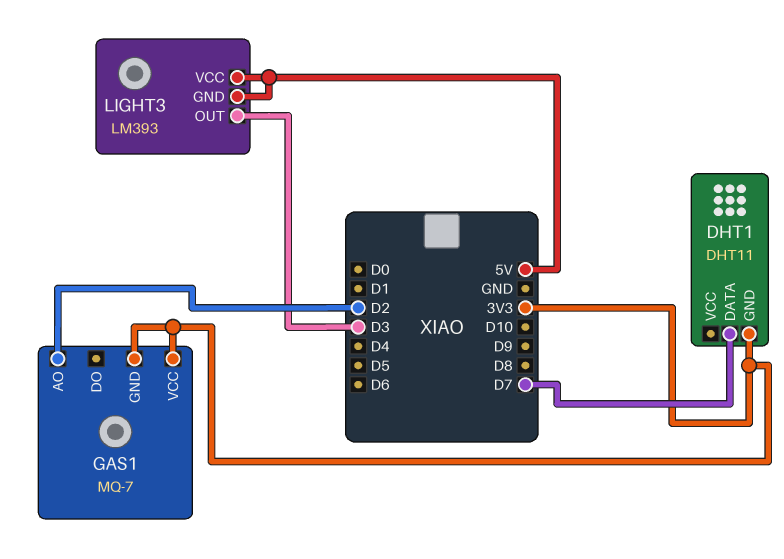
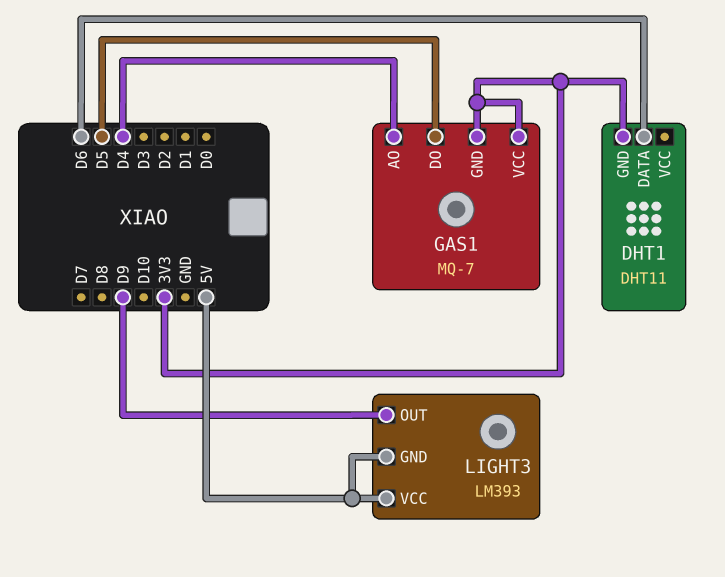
DHT1 pin DATA: D7 -> D6
GAS1 pin AO: D2 -> D4
GAS1 pin DO: none -> D5
LIGHT3 pin OUT: D3 -> D9

